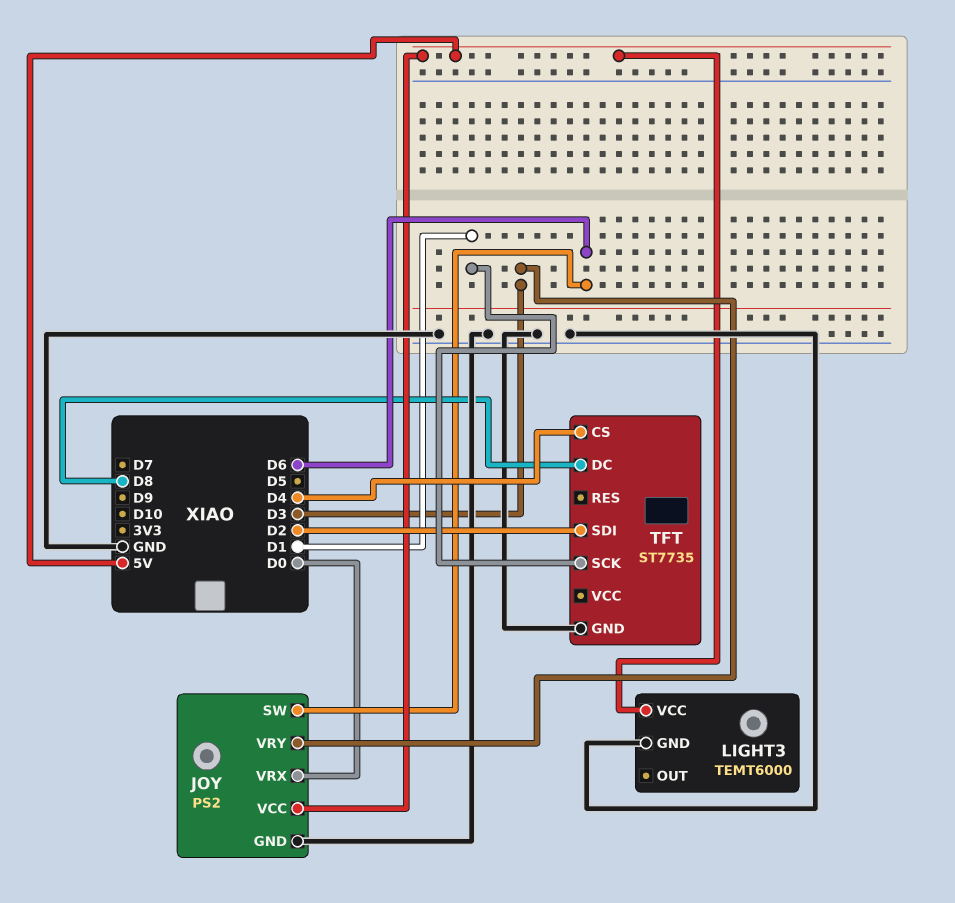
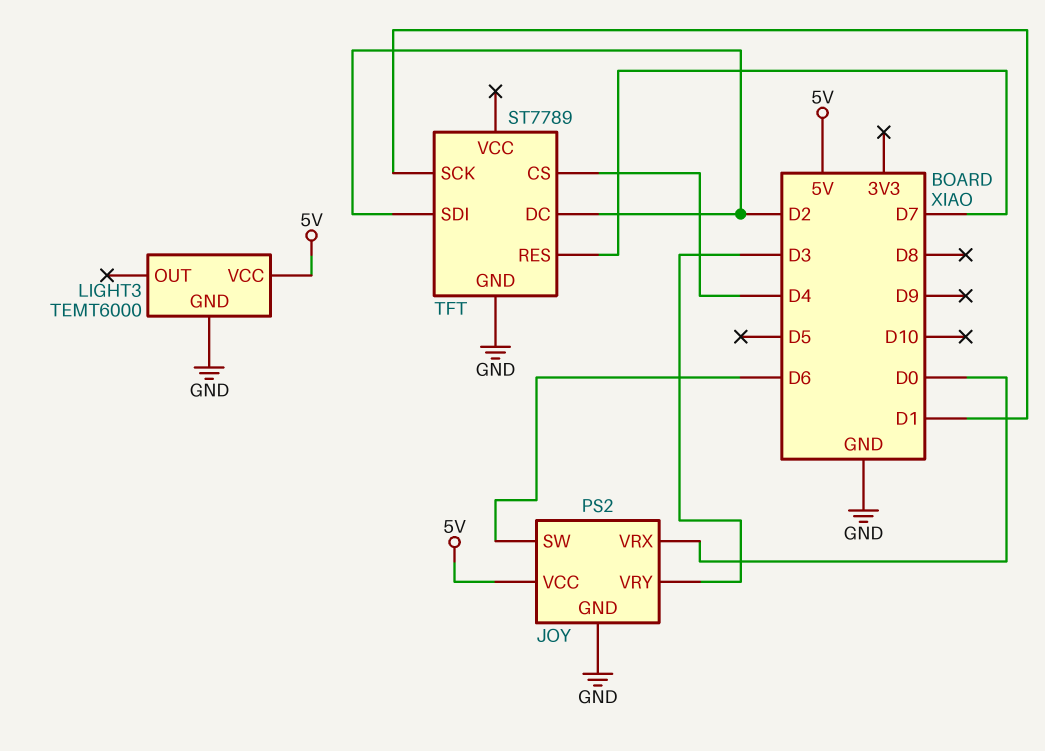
TFT: ST7735 -> ST7789
TFT pin DC: D8 -> D2
TFT pin RES: none -> D7

